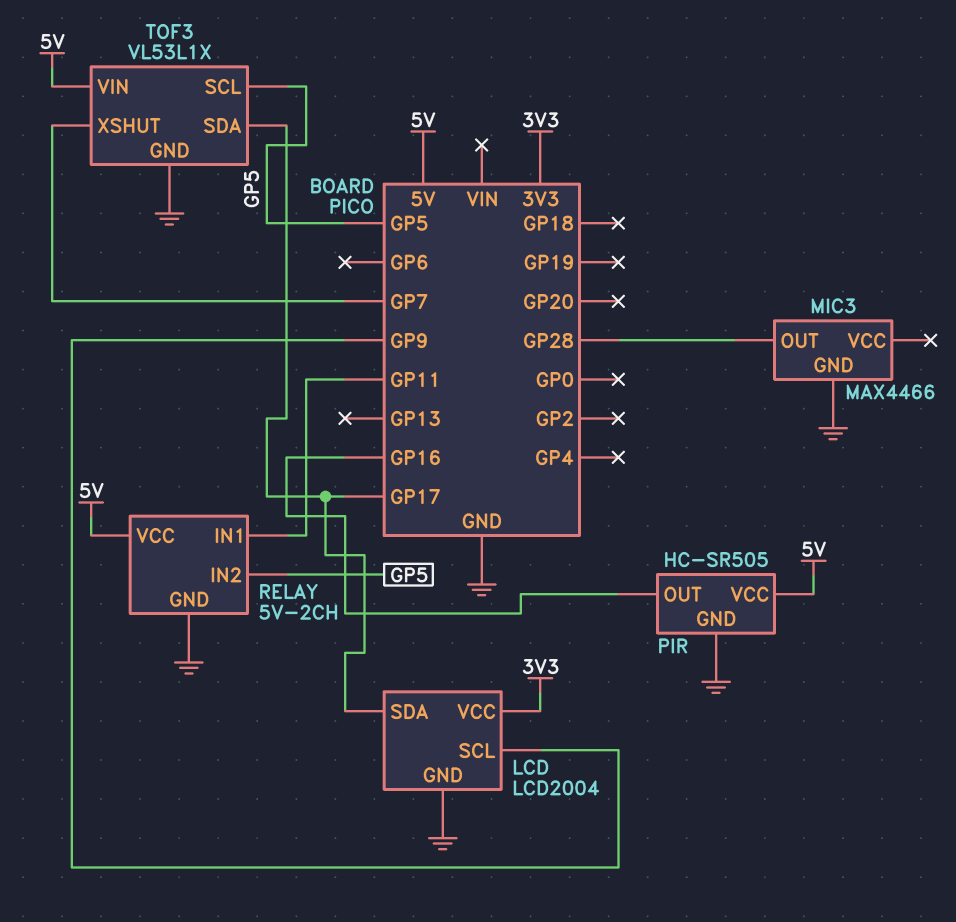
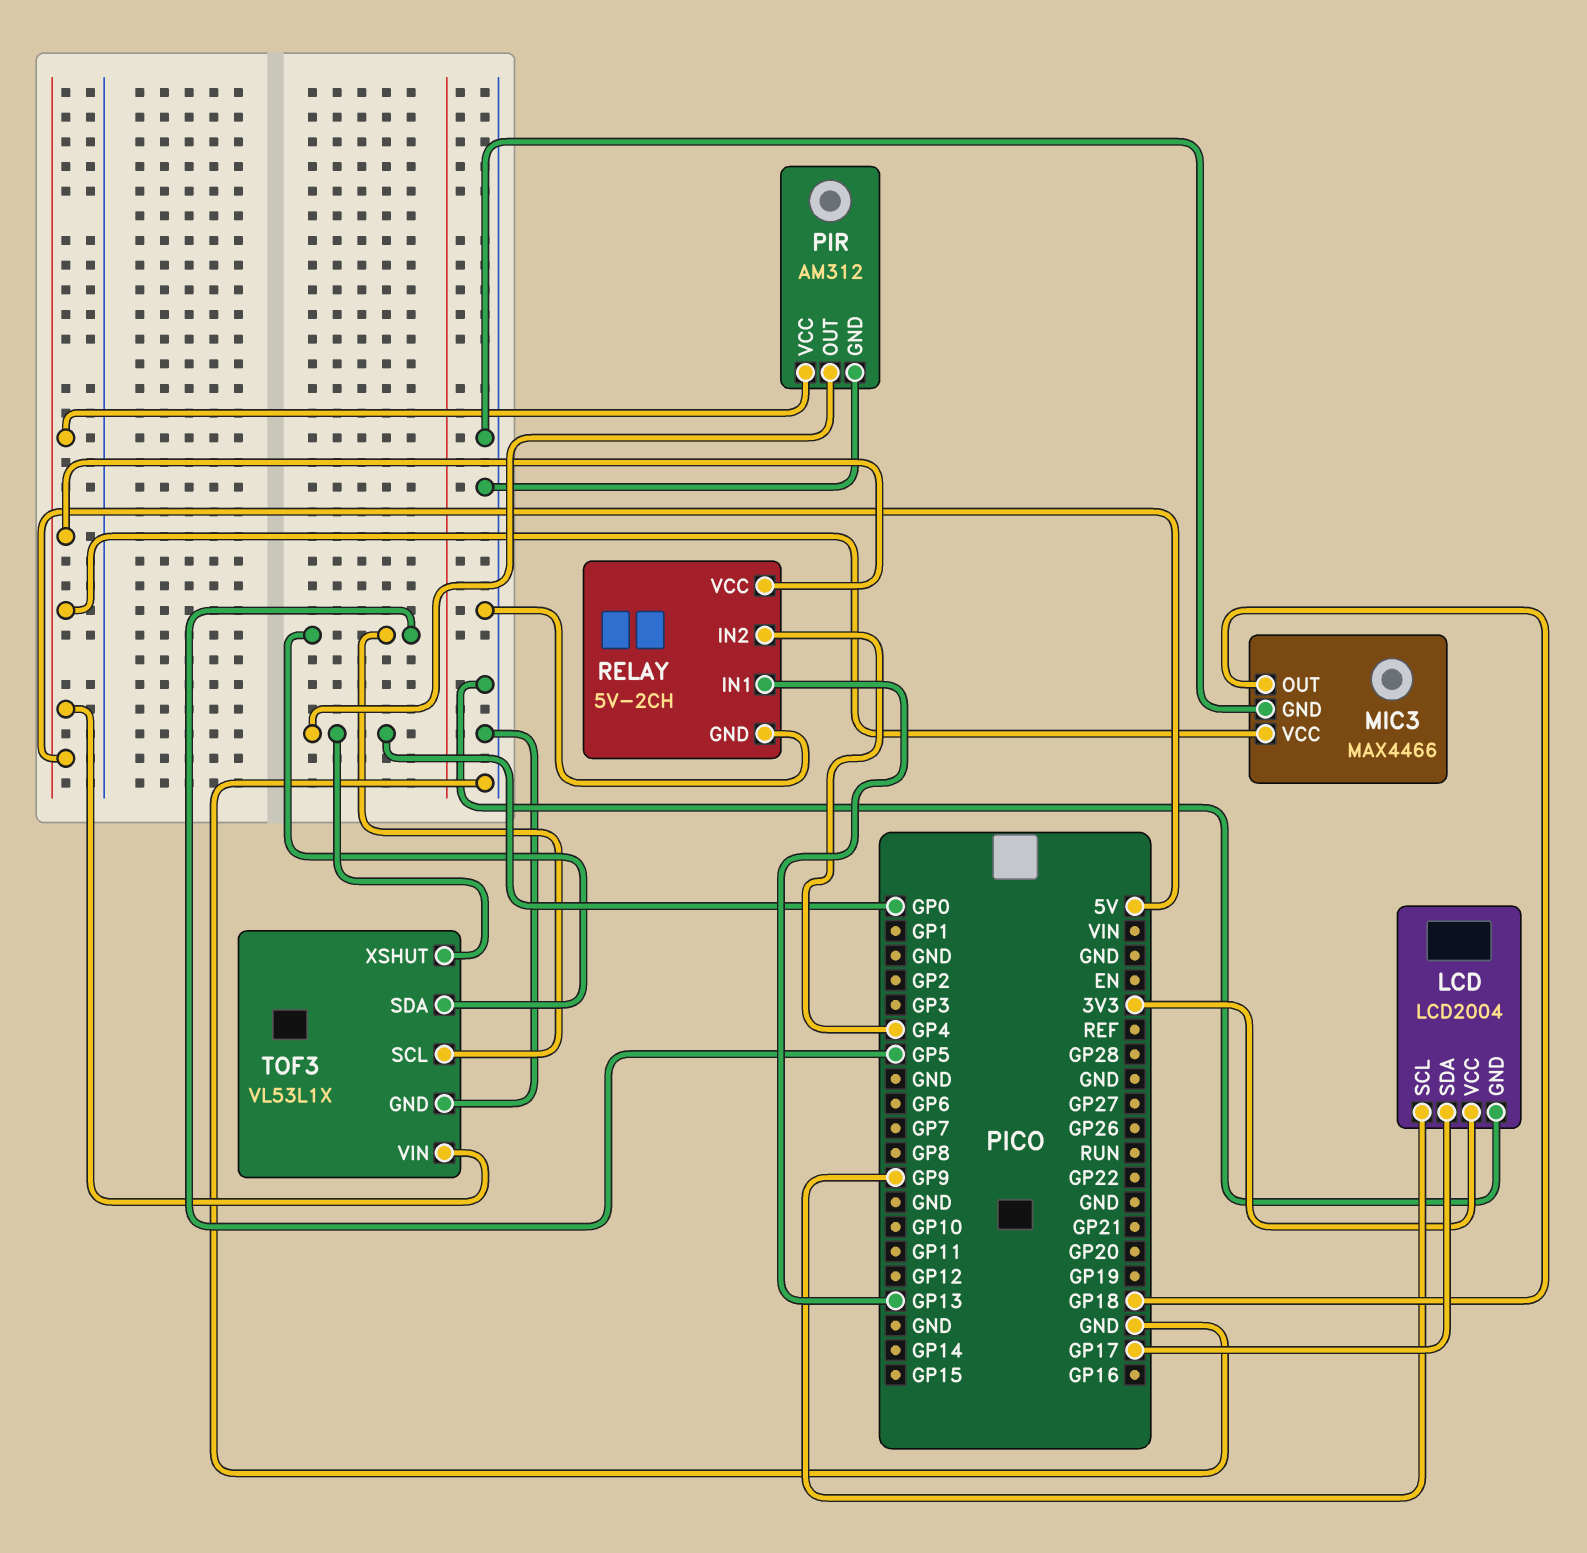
MIC3 pin OUT: GP28 -> GP18
MIC3 pin VCC: none -> 5V
PIR: HC-SR505 -> AM312
PIR pin OUT: GP16 -> GP0
RELAY pin IN1: GP11 -> GP13
RELAY pin IN2: GP5 -> GP4
TOF3 pin SDA: GP17 -> GP5
TOF3 pin XSHUT: GP7 -> GP0

